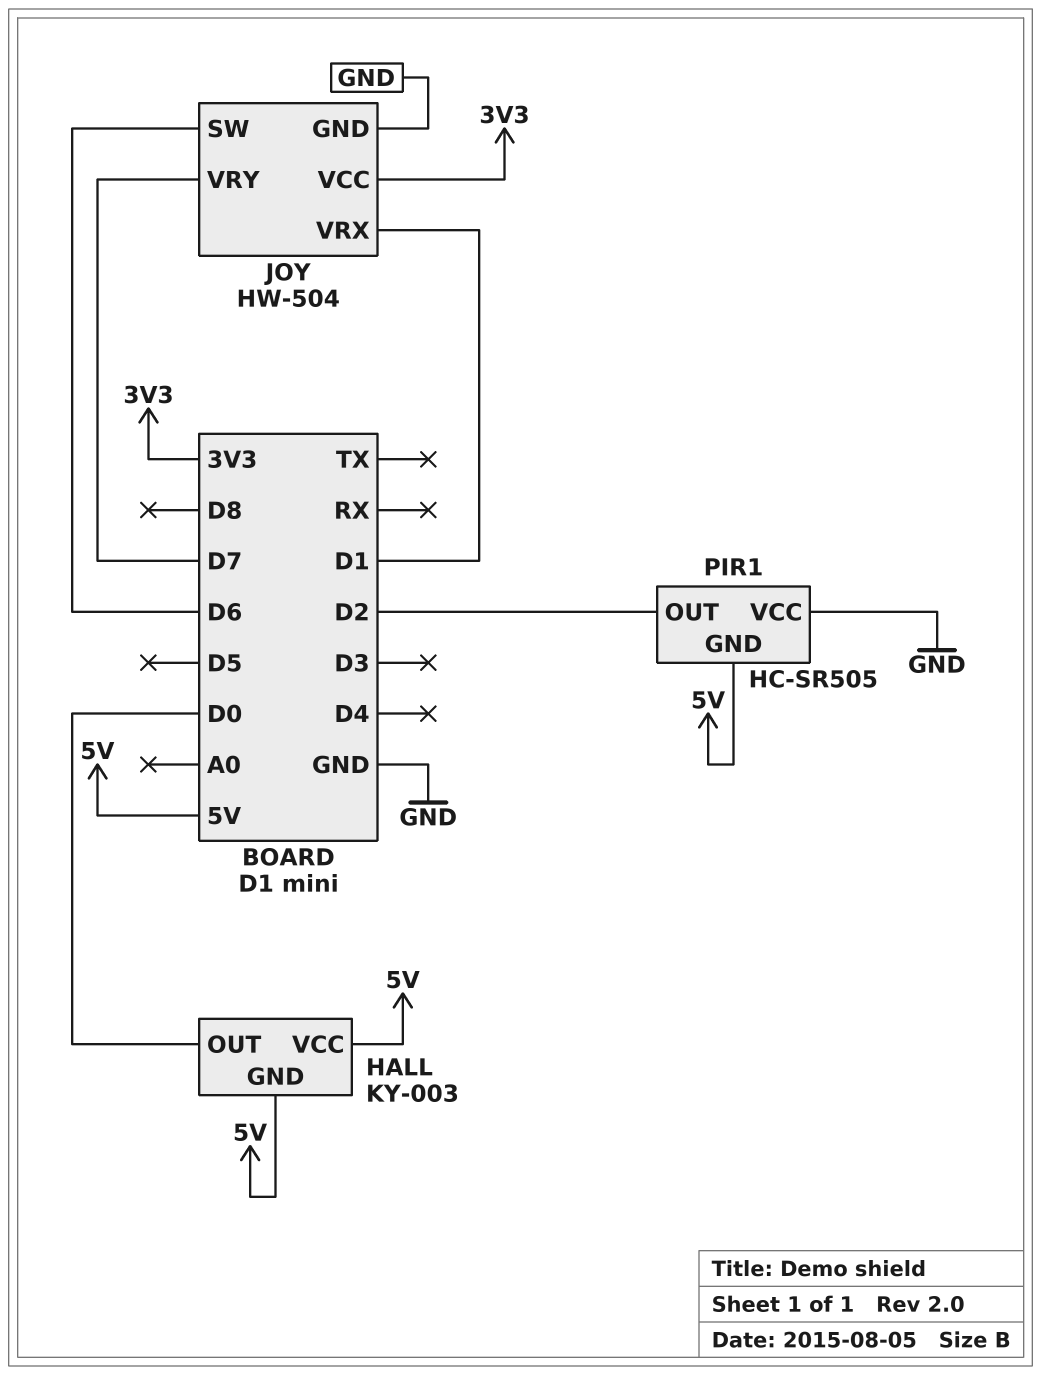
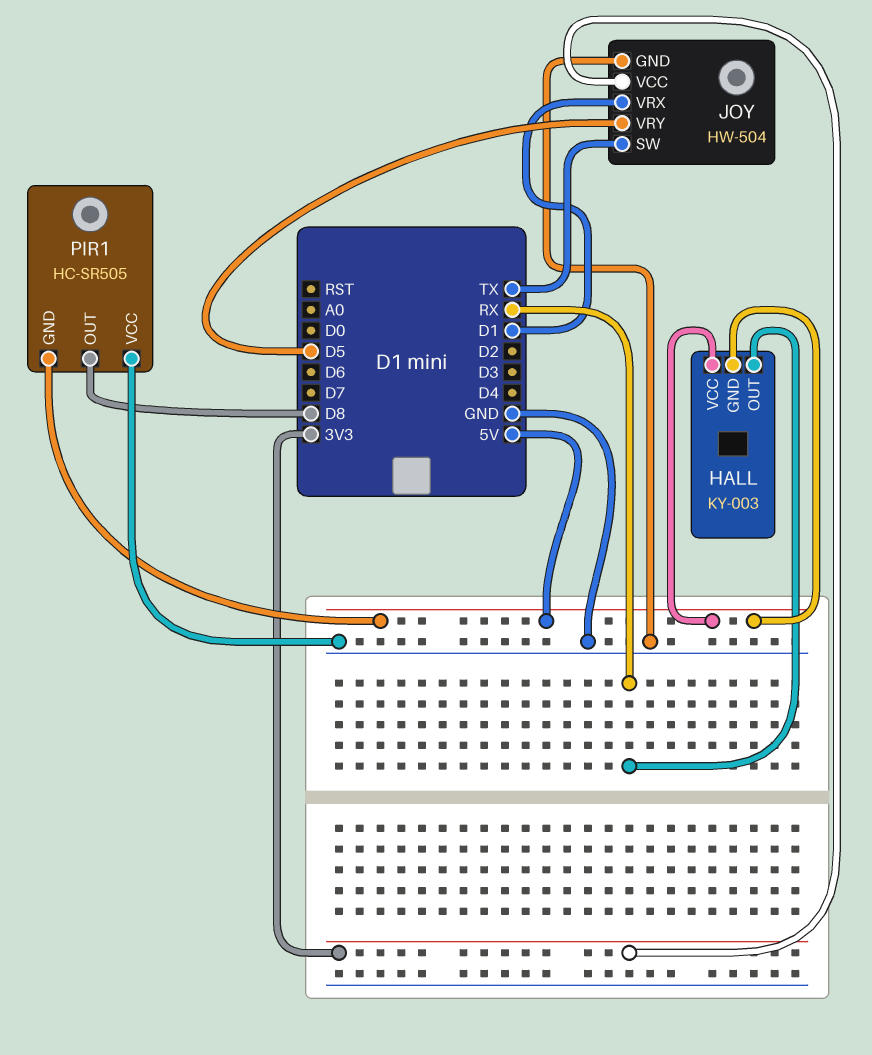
HALL pin OUT: D0 -> RX
JOY pin SW: D6 -> TX
JOY pin VRY: D7 -> D5
PIR1 pin OUT: D2 -> D8

